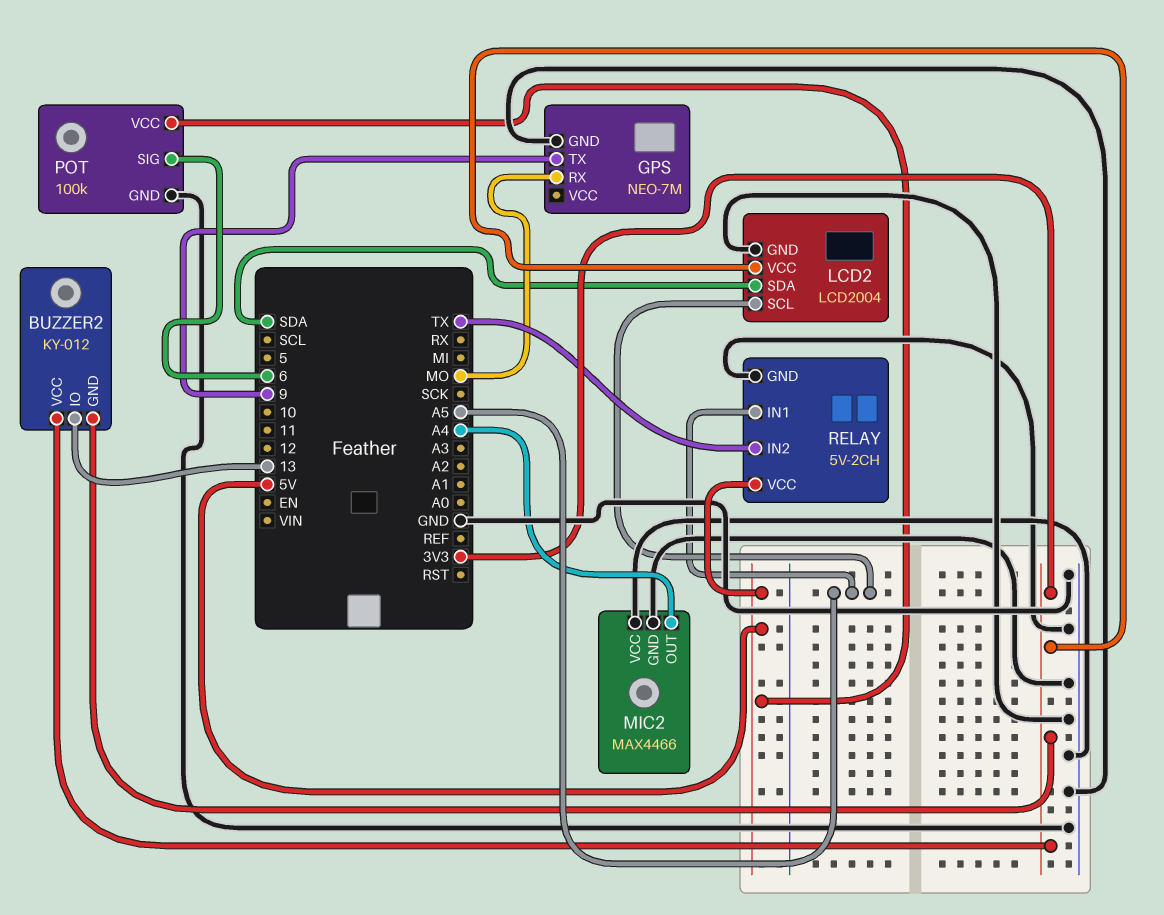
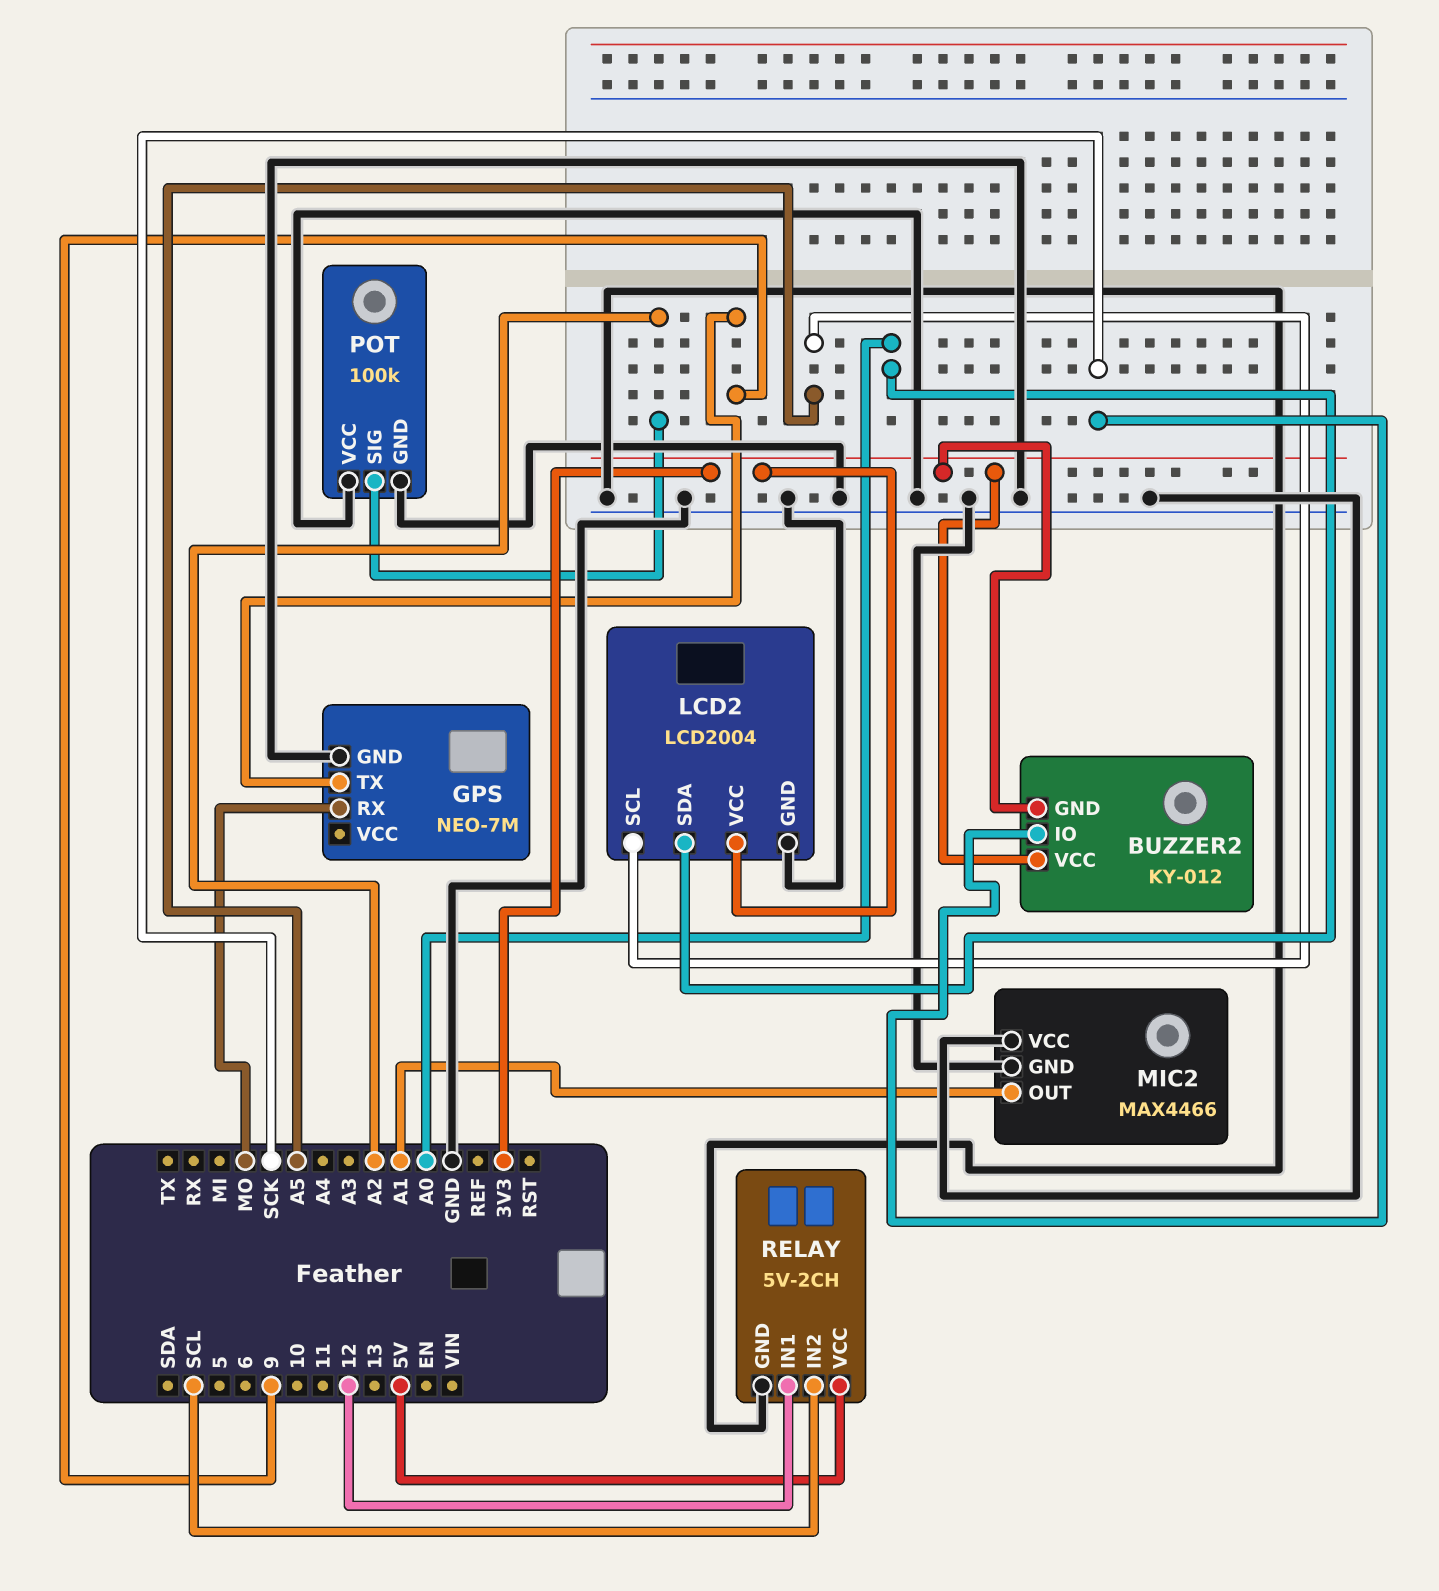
BUZZER2 pin IO: 13 -> SCK
LCD2 pin SDA: SDA -> A0
MIC2 pin OUT: A4 -> A1
POT pin SIG: 6 -> A2
POT pin VCC: 5V -> GND
RELAY pin IN1: A5 -> 12
RELAY pin IN2: TX -> SCL

